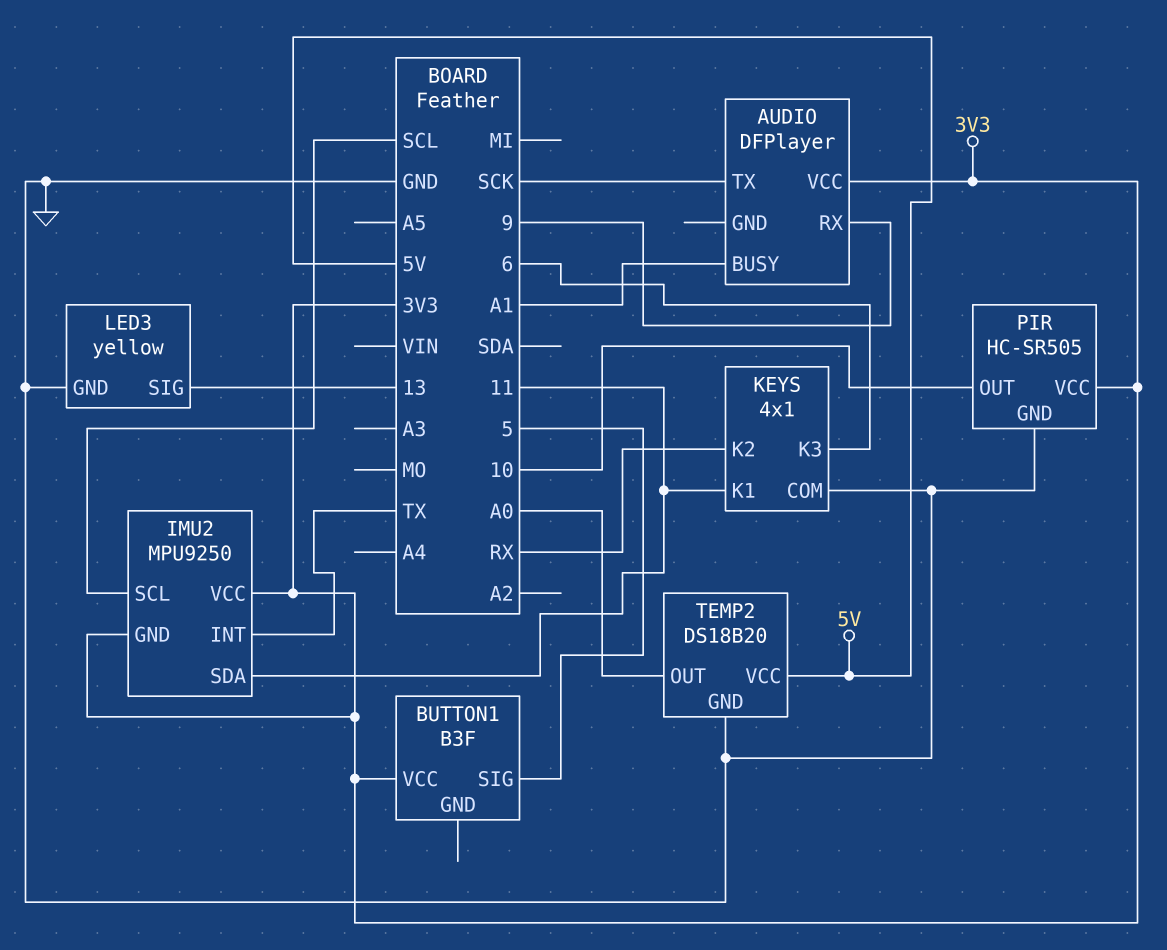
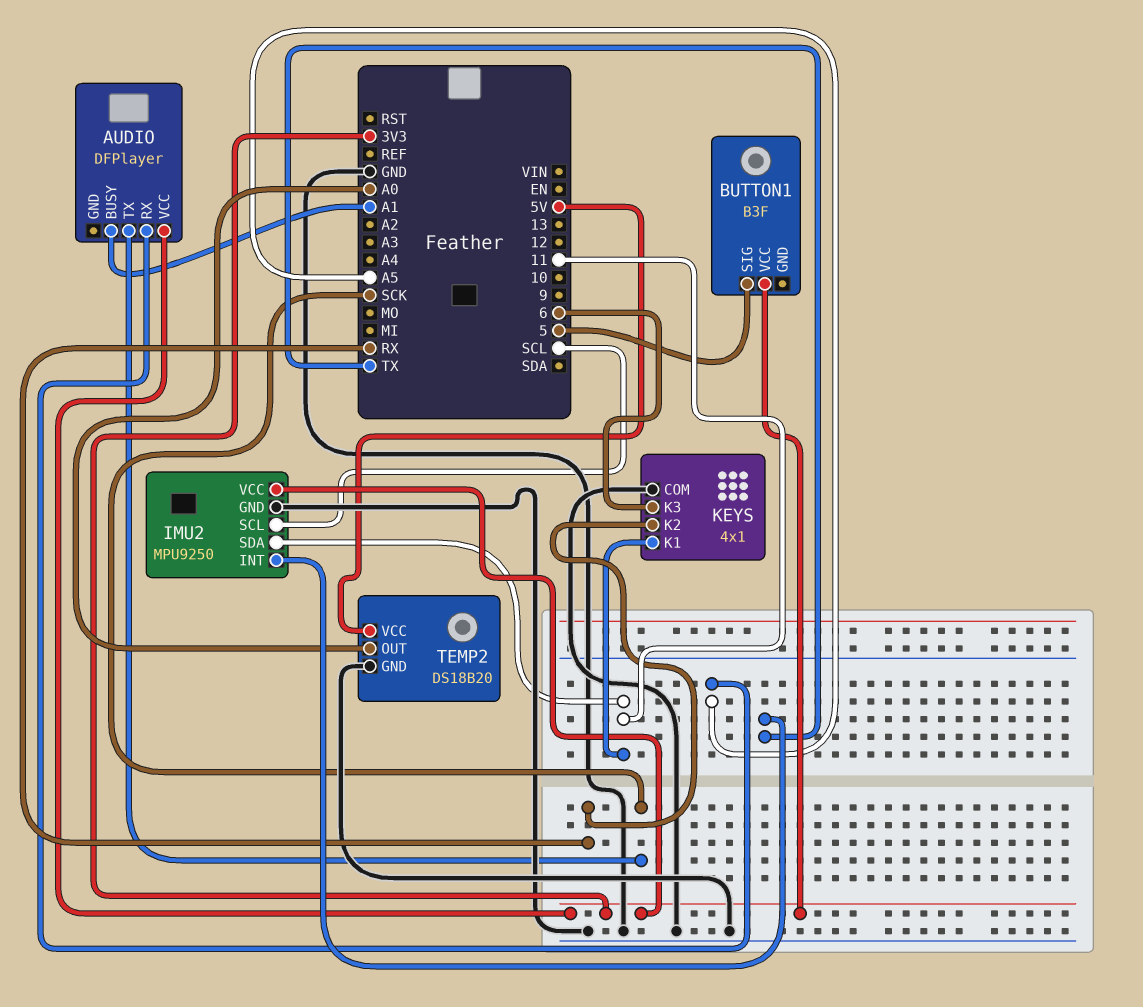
AUDIO pin RX: 9 -> A5
IMU2 pin GND: 3V3 -> GND
LED3: yellow -> none
LED3 pin GND: GND -> none
LED3 pin SIG: 13 -> none
PIR: HC-SR505 -> none
PIR pin GND: GND -> none
PIR pin OUT: 10 -> none
PIR pin VCC: 3V3 -> none

